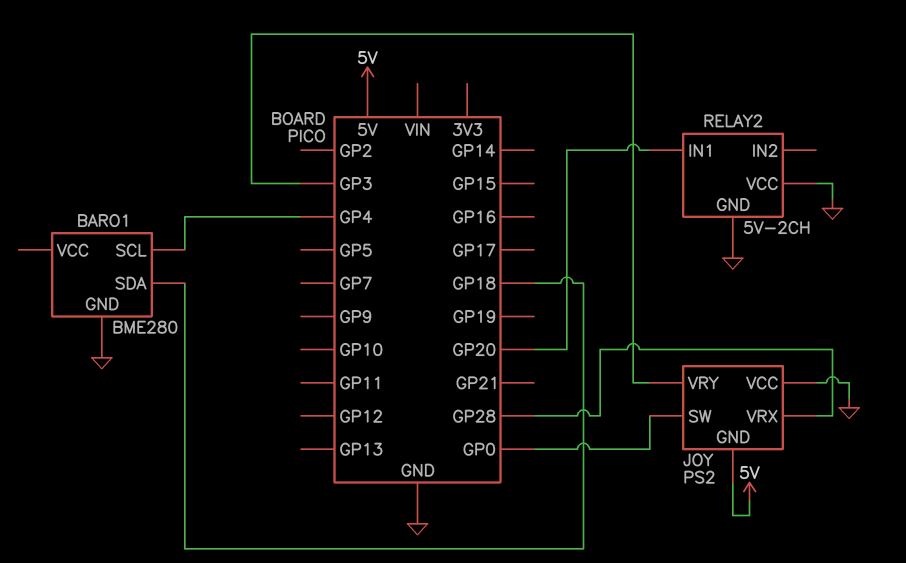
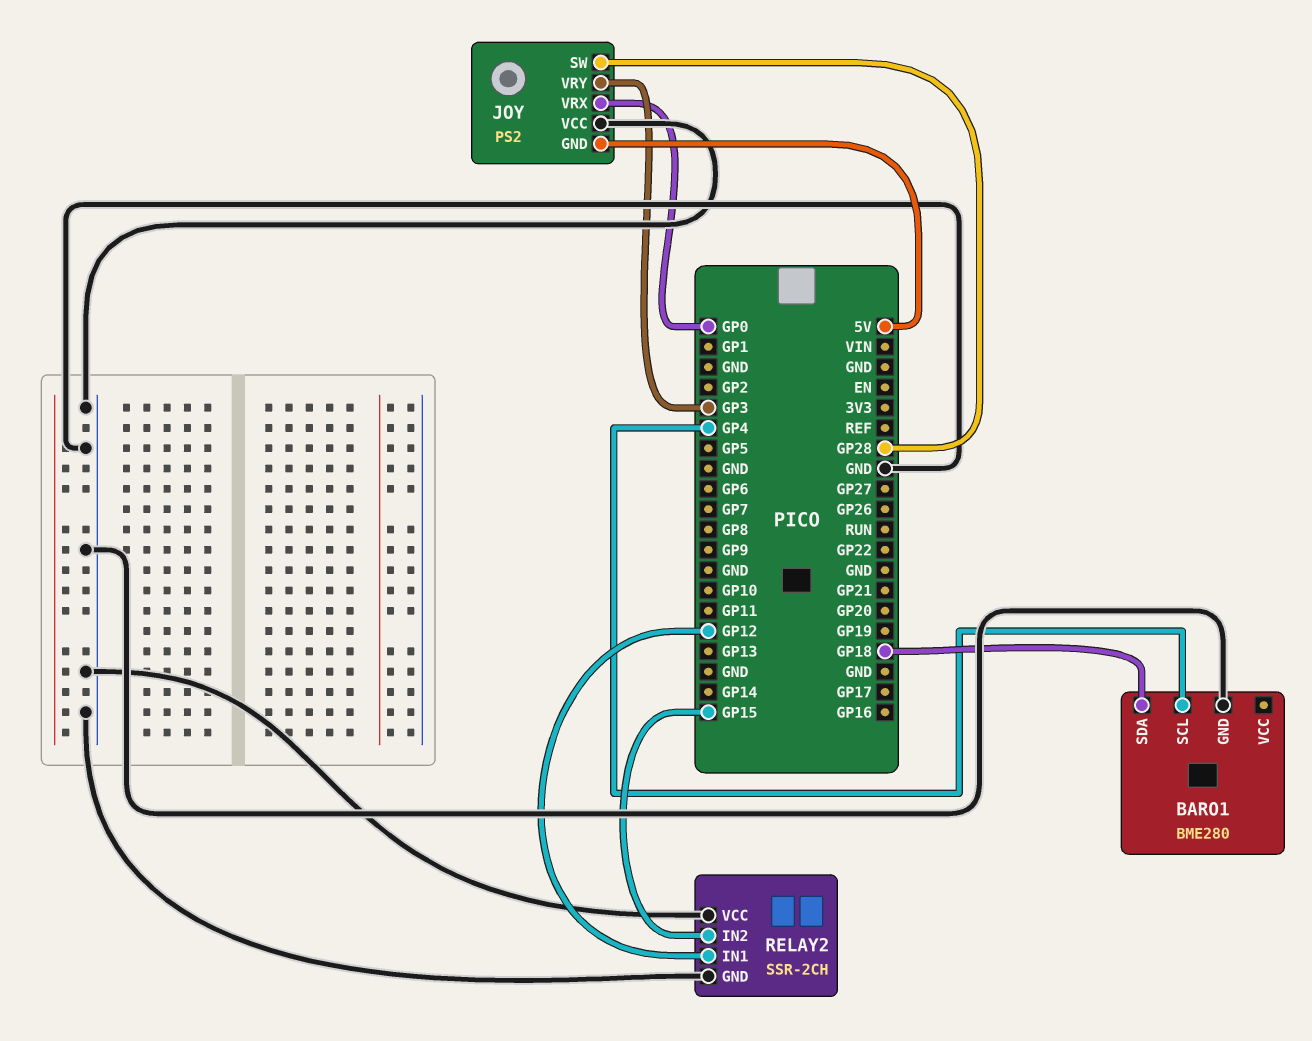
JOY pin SW: GP0 -> GP28
JOY pin VRX: GP28 -> GP0
RELAY2: 5V-2CH -> SSR-2CH
RELAY2 pin IN1: GP20 -> GP12
RELAY2 pin IN2: none -> GP15

